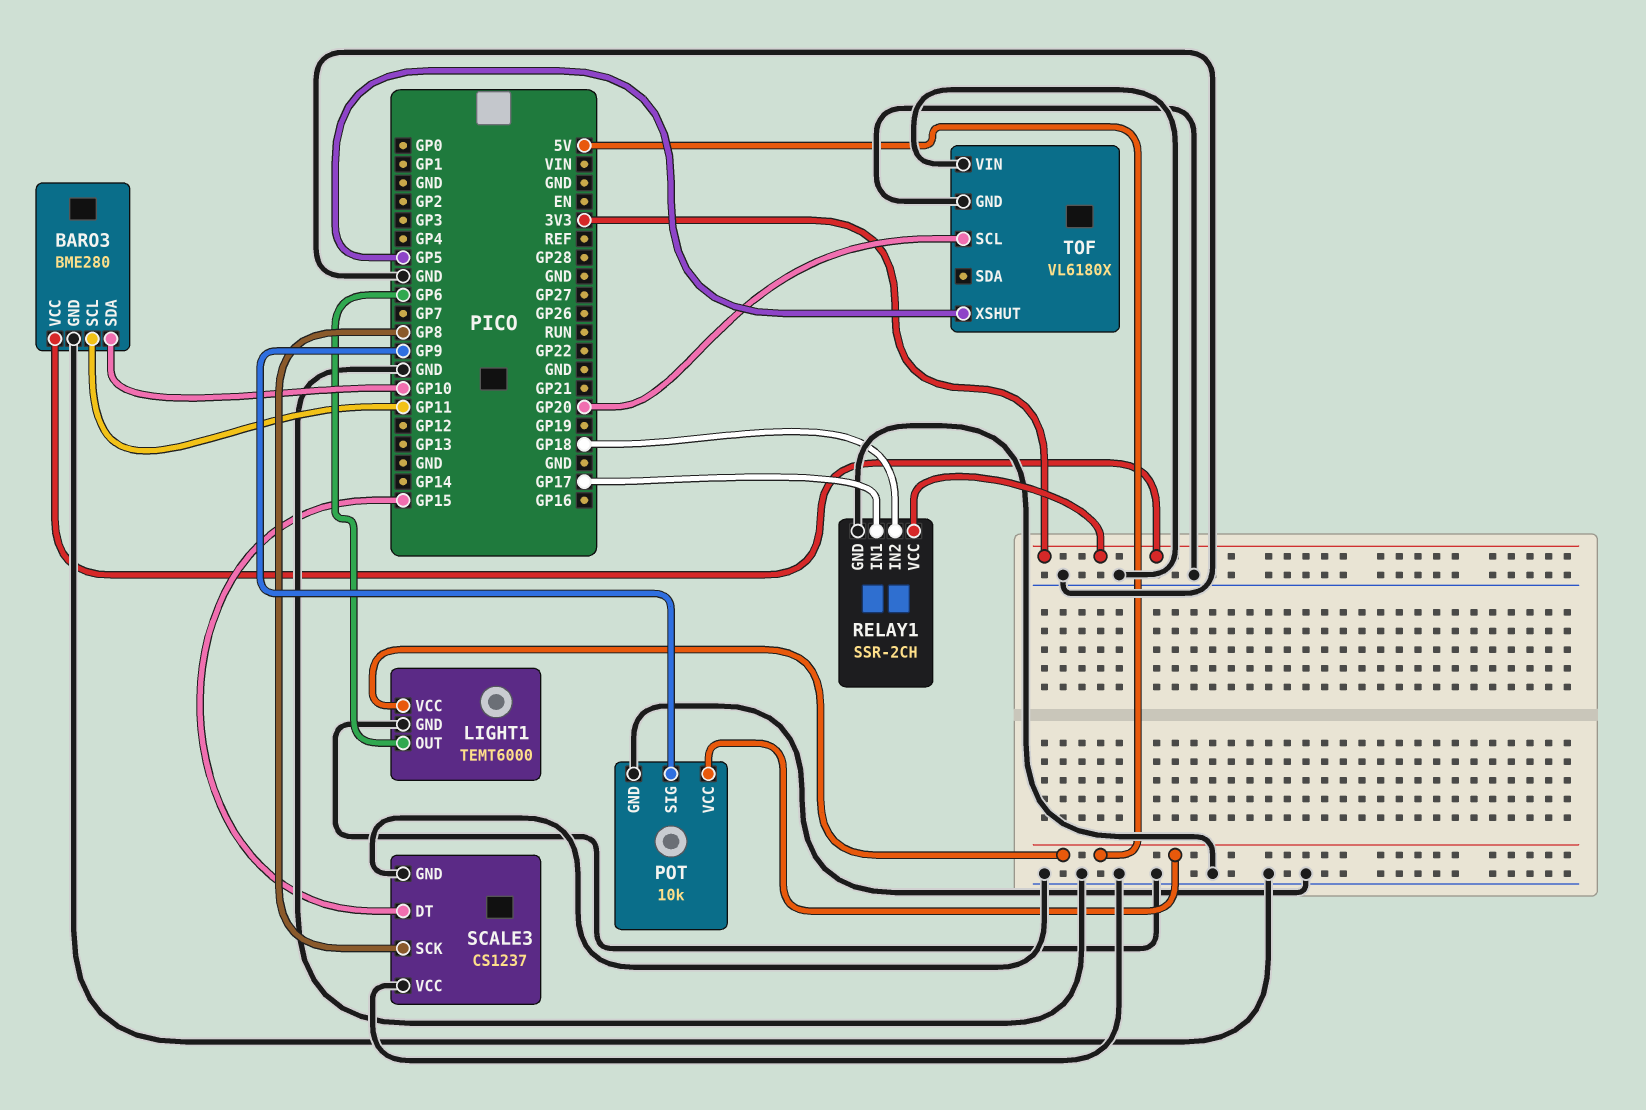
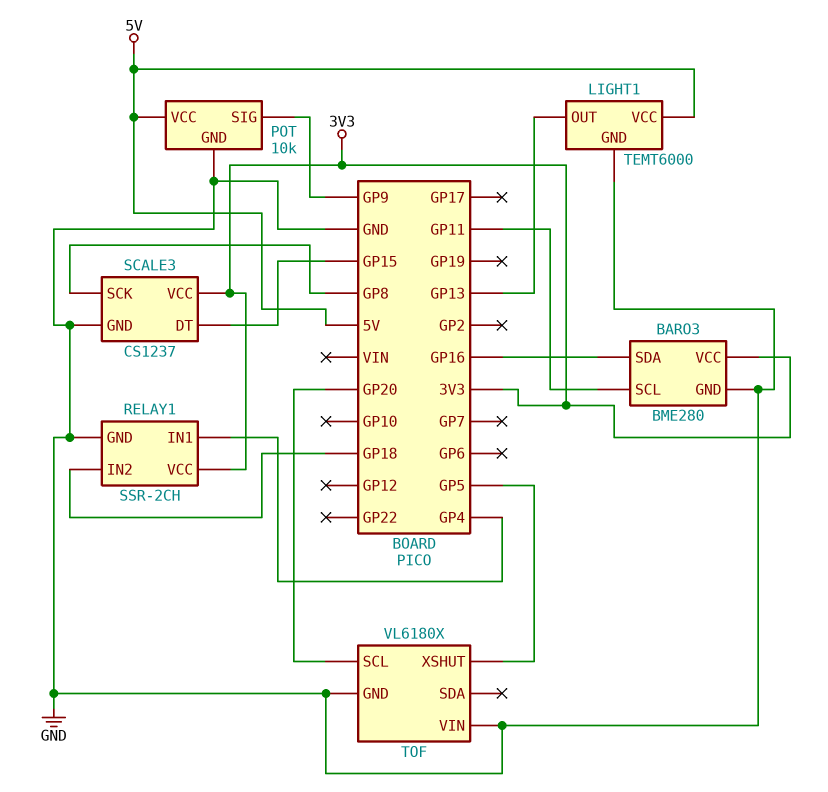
BARO3 pin SDA: GP10 -> GP16
LIGHT1 pin OUT: GP6 -> GP13
RELAY1 pin IN1: GP17 -> GP4
SCALE3 pin VCC: GND -> 3V3

